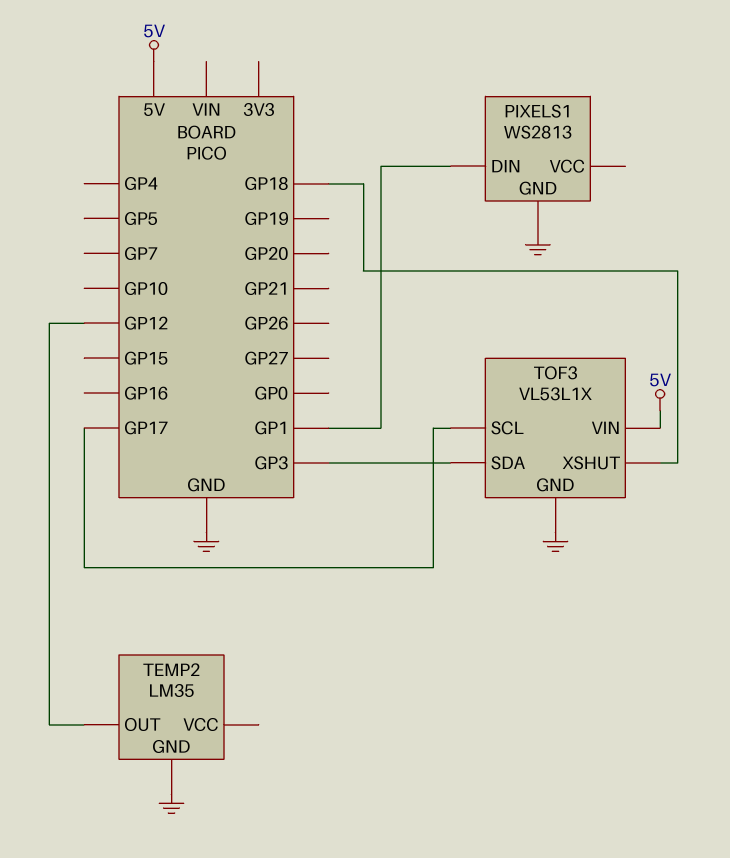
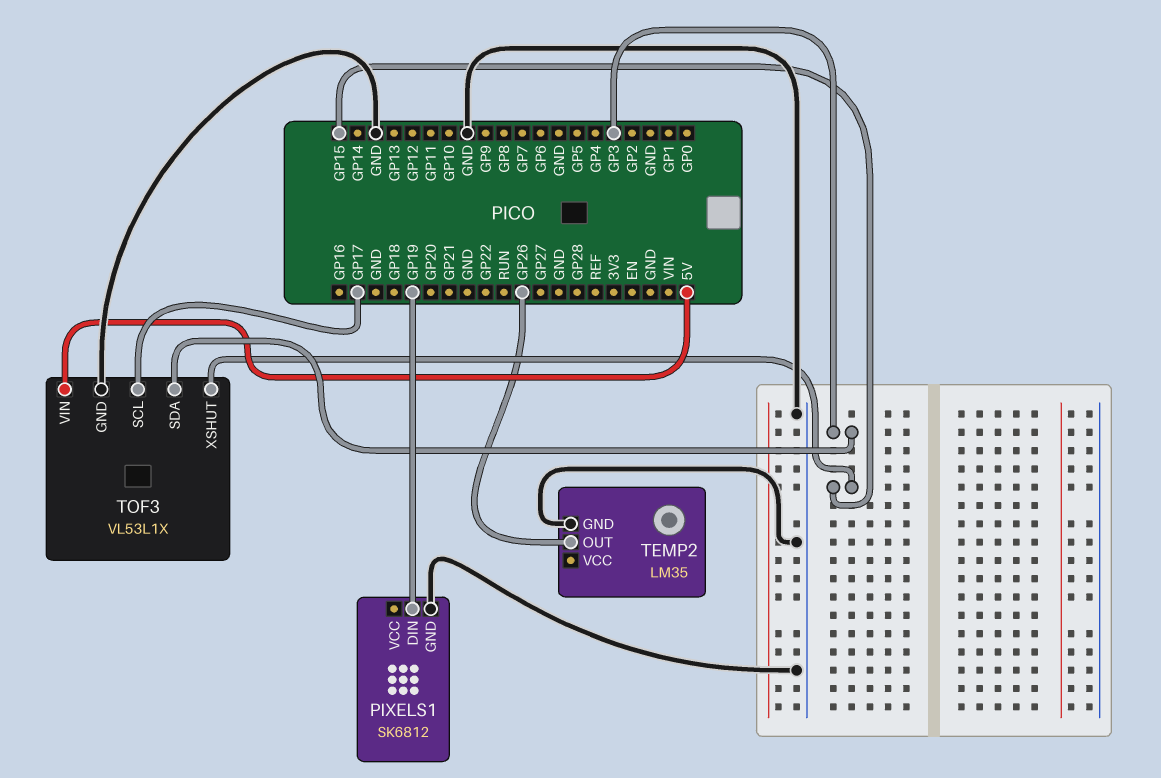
PIXELS1: WS2813 -> SK6812
PIXELS1 pin DIN: GP1 -> GP19
TEMP2 pin OUT: GP12 -> GP26
TOF3 pin XSHUT: GP18 -> GP15

